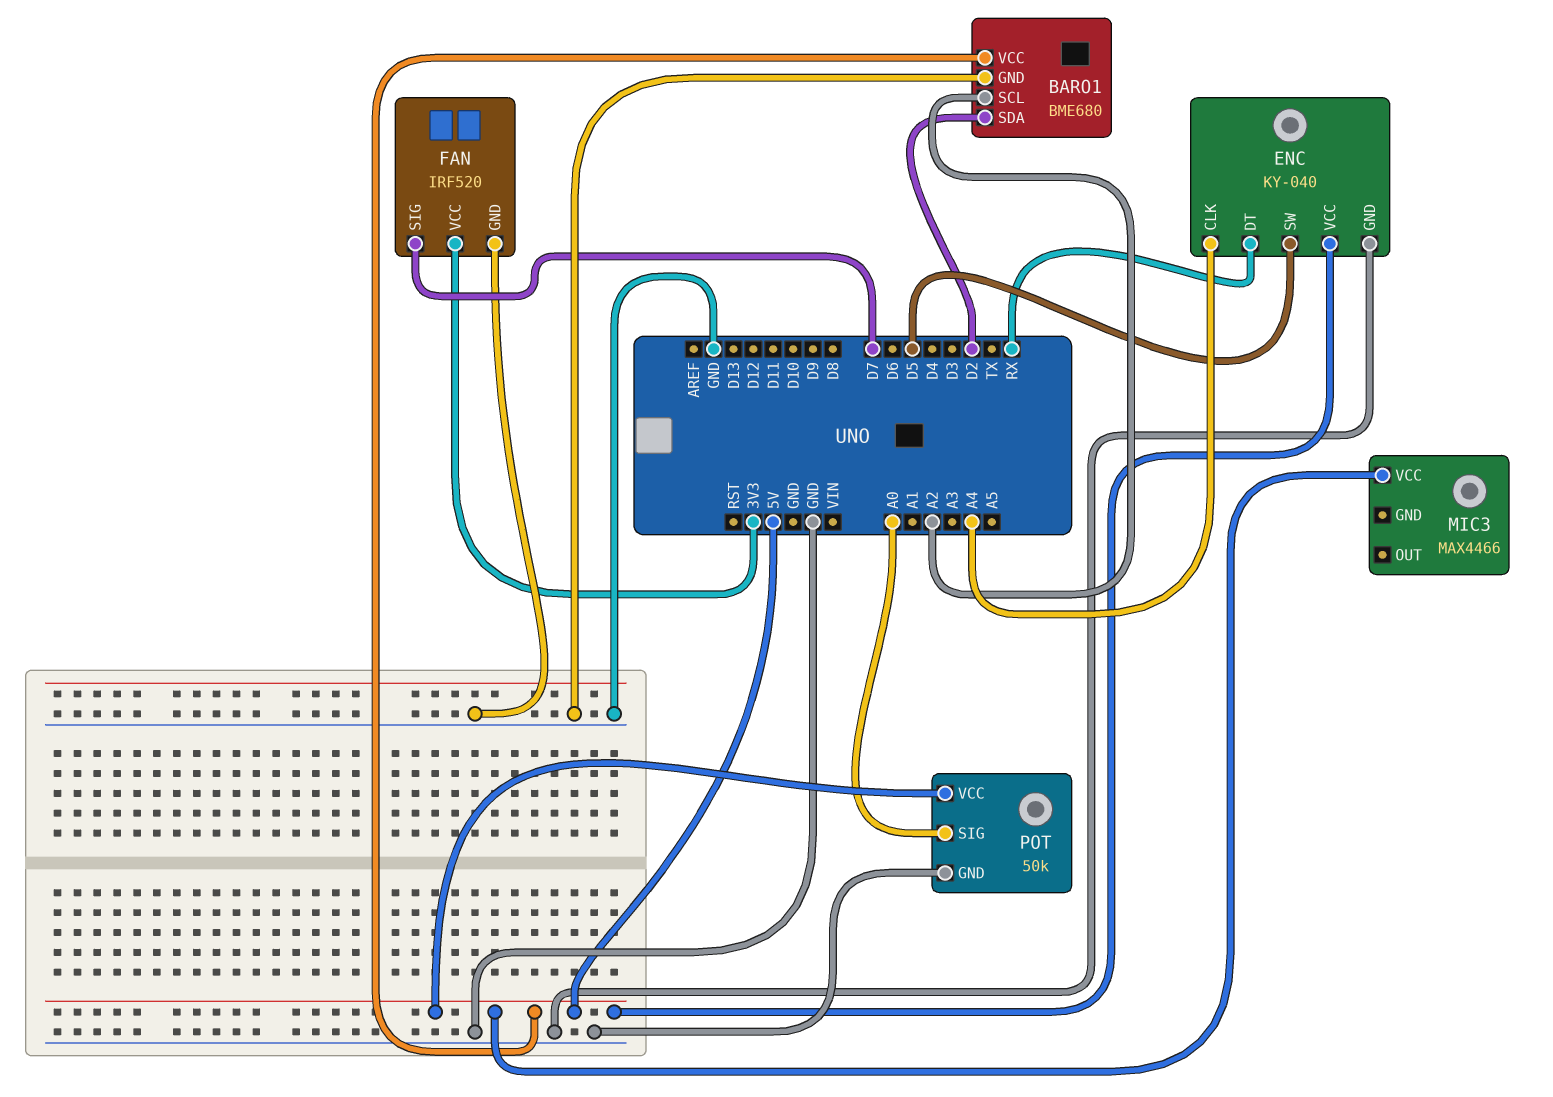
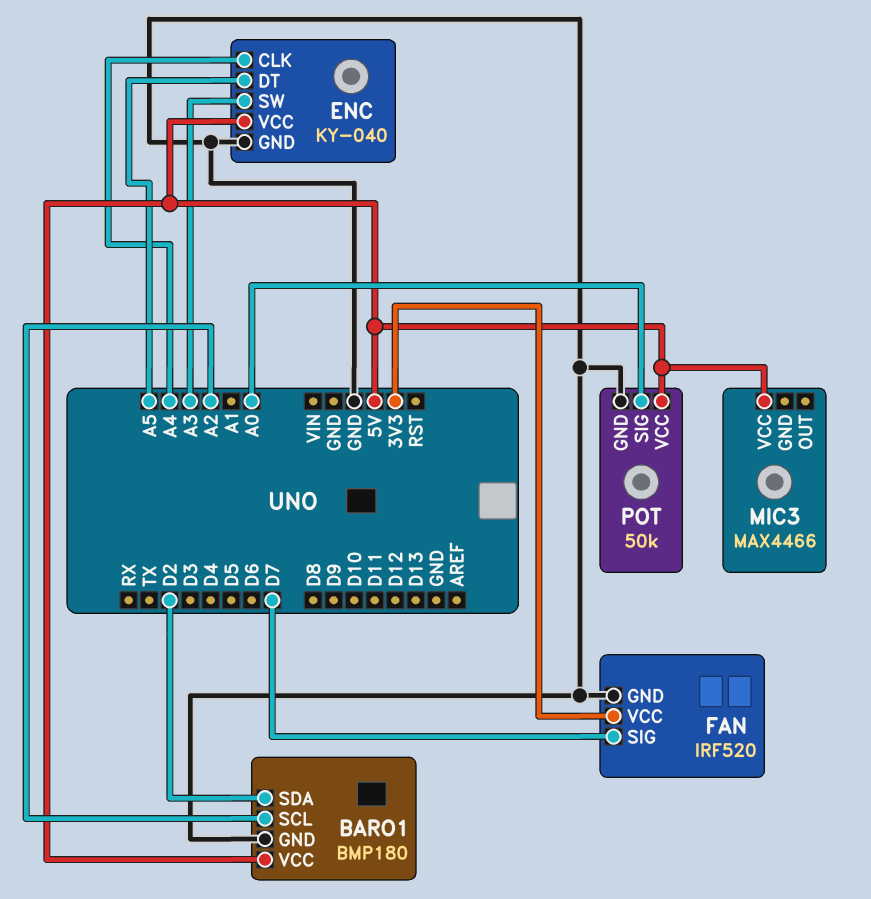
BARO1: BME680 -> BMP180
ENC pin DT: RX -> A5
ENC pin SW: D5 -> A3

